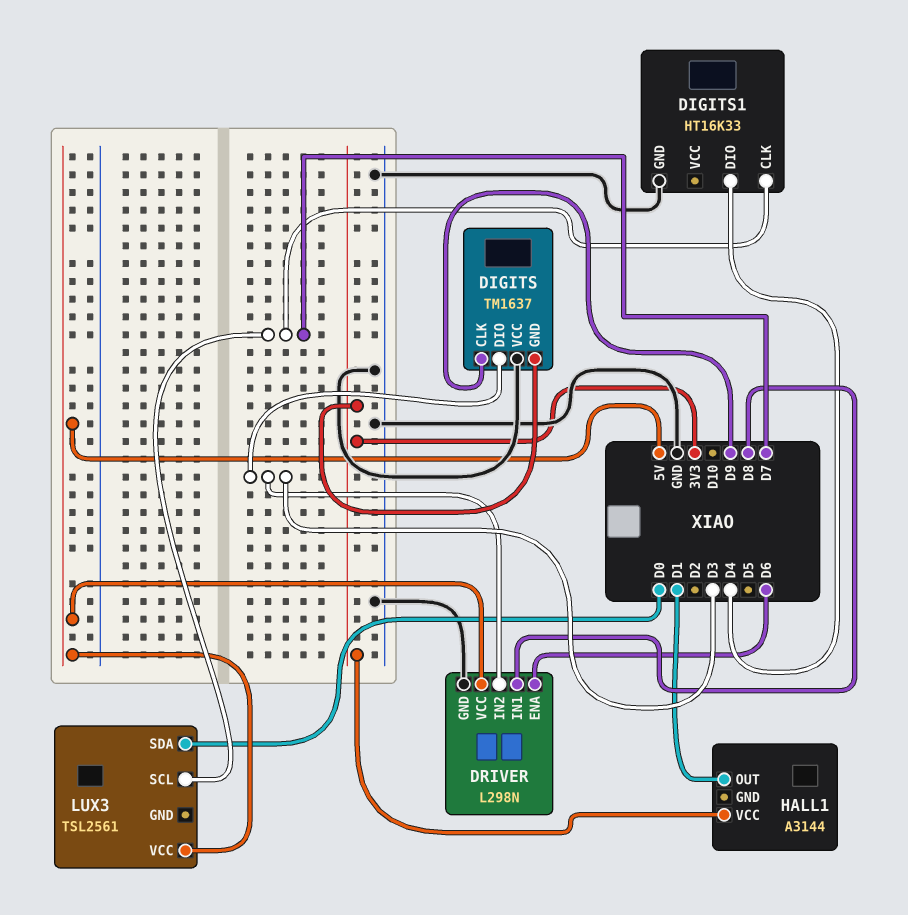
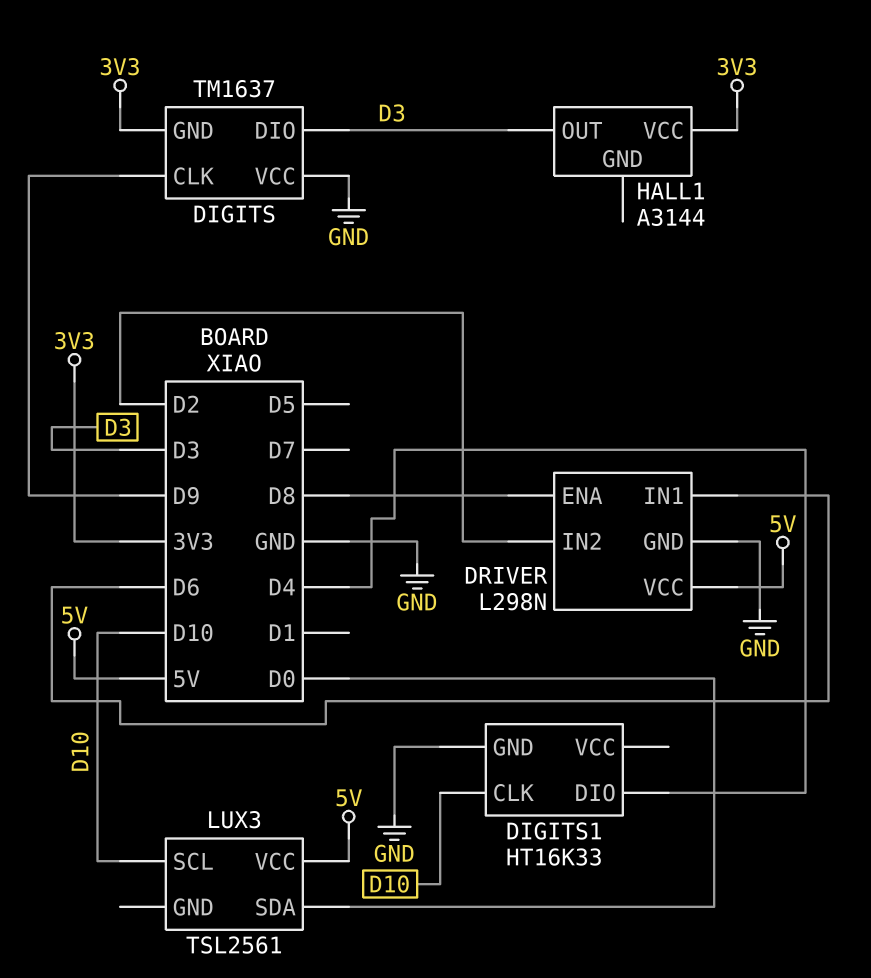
DIGITS1 pin CLK: D7 -> D10
DRIVER pin ENA: D6 -> D8
DRIVER pin IN1: D8 -> D6
DRIVER pin IN2: D3 -> D2
HALL1 pin OUT: D1 -> D3
LUX3 pin SCL: D7 -> D10

